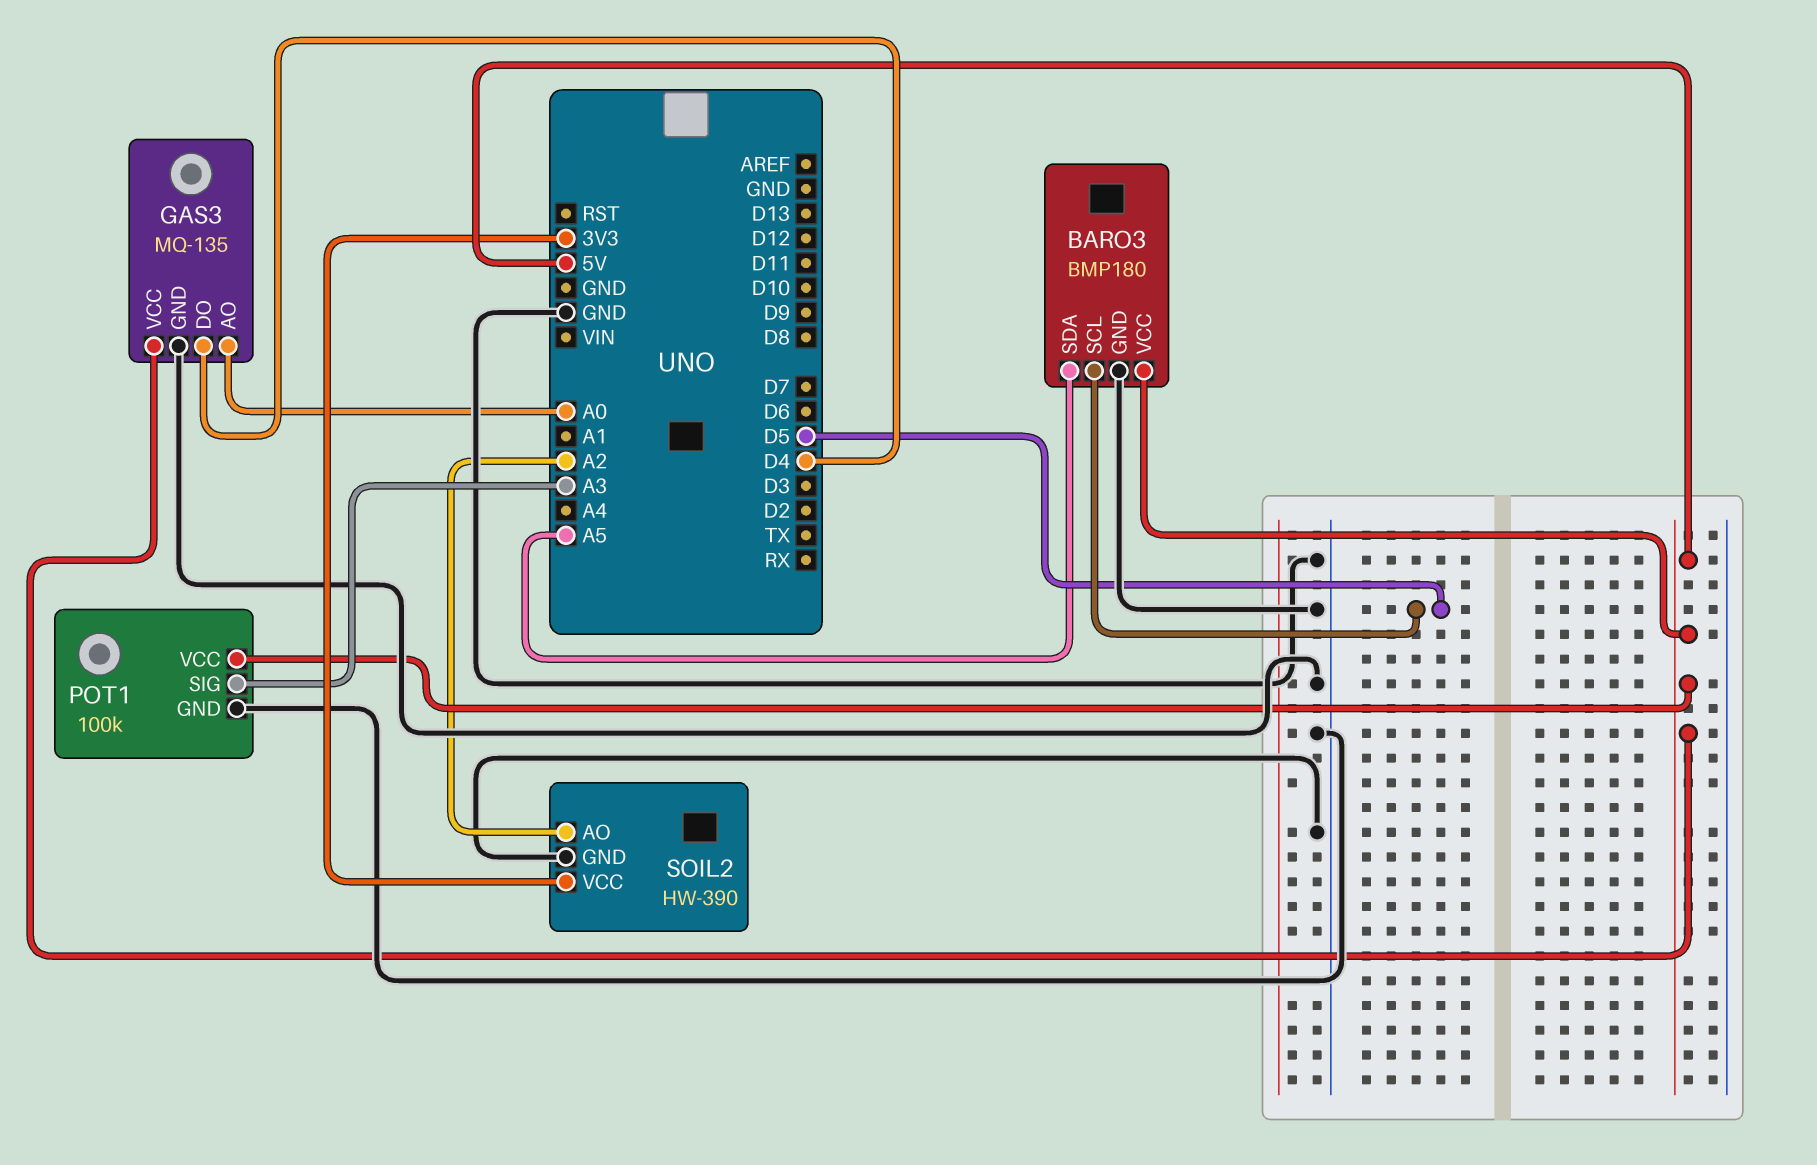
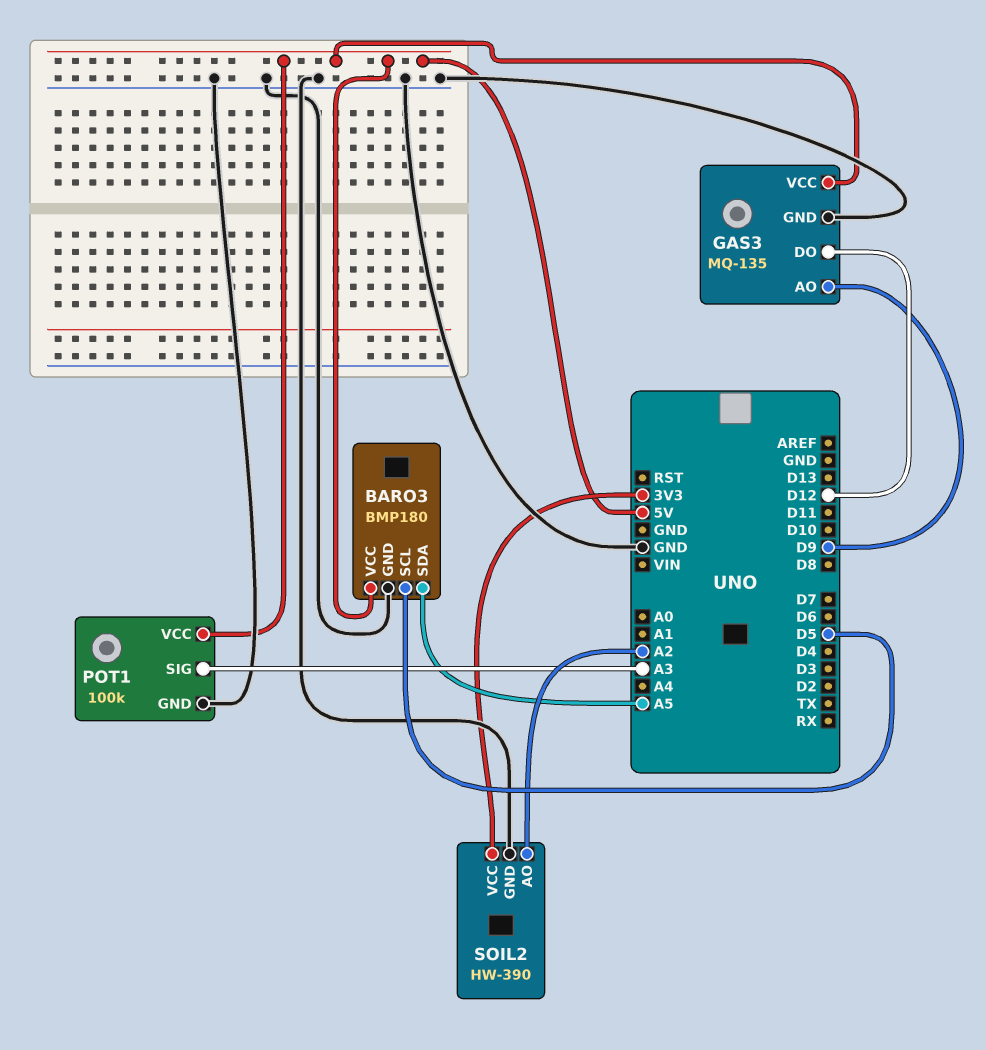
GAS3 pin AO: A0 -> D9
GAS3 pin DO: D4 -> D12

